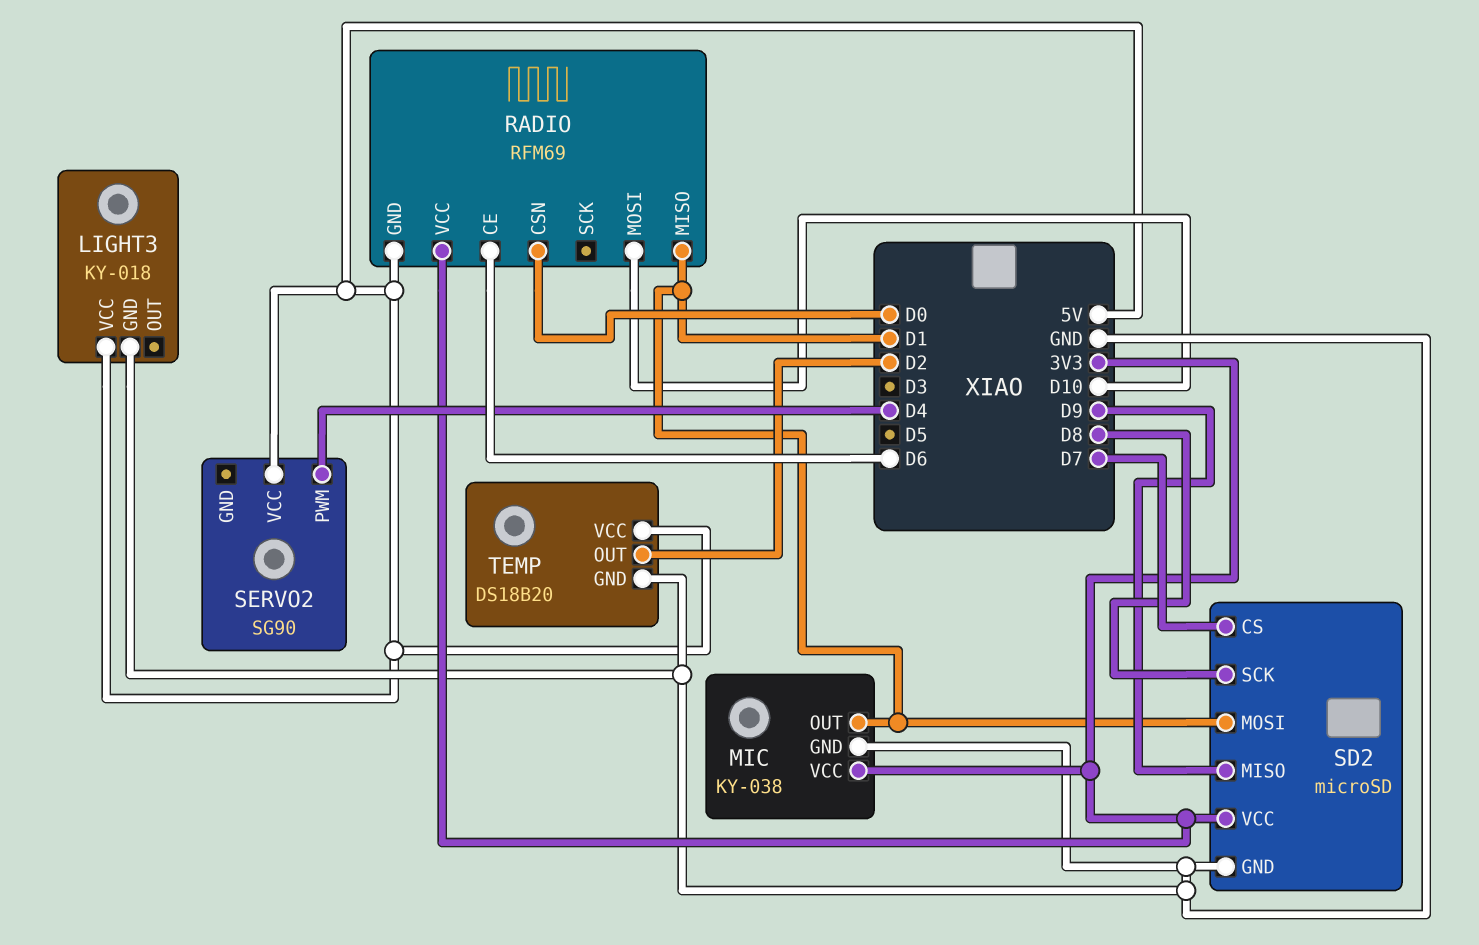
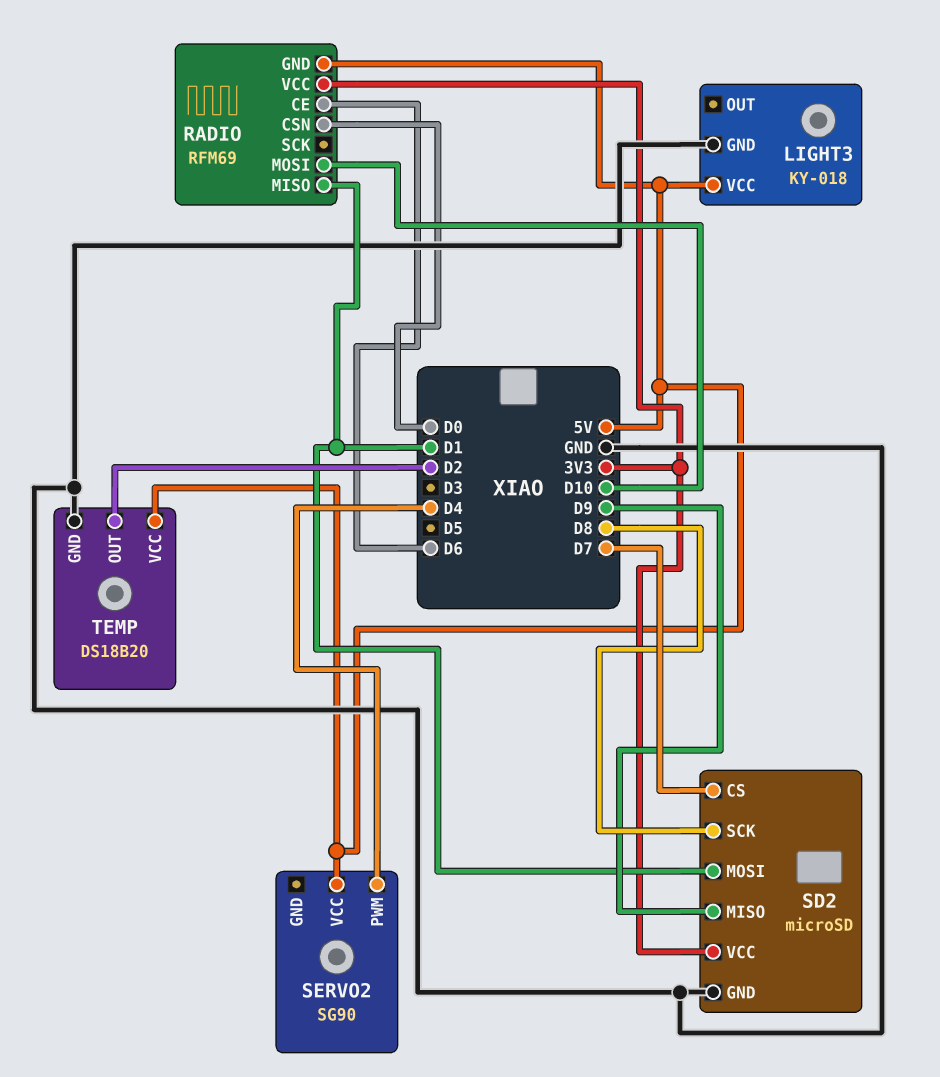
MIC: KY-038 -> none
MIC pin GND: GND -> none
MIC pin OUT: D1 -> none
MIC pin VCC: 3V3 -> none

